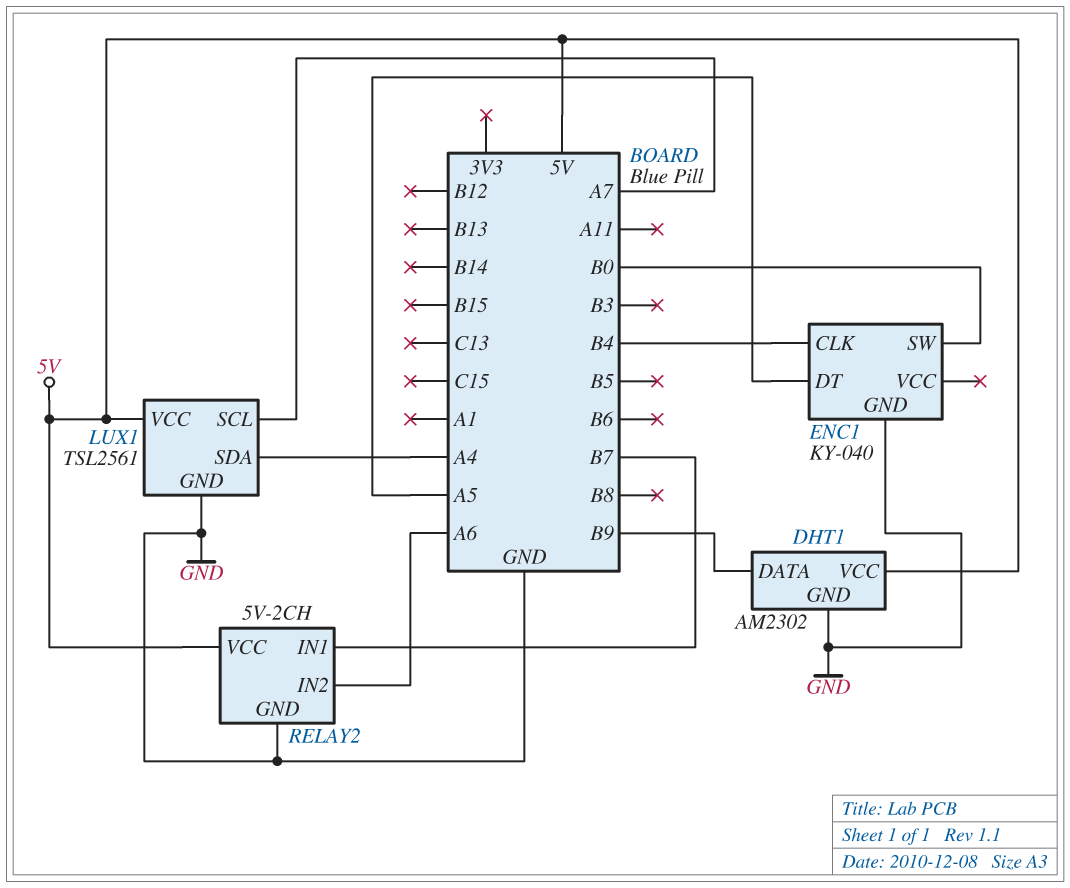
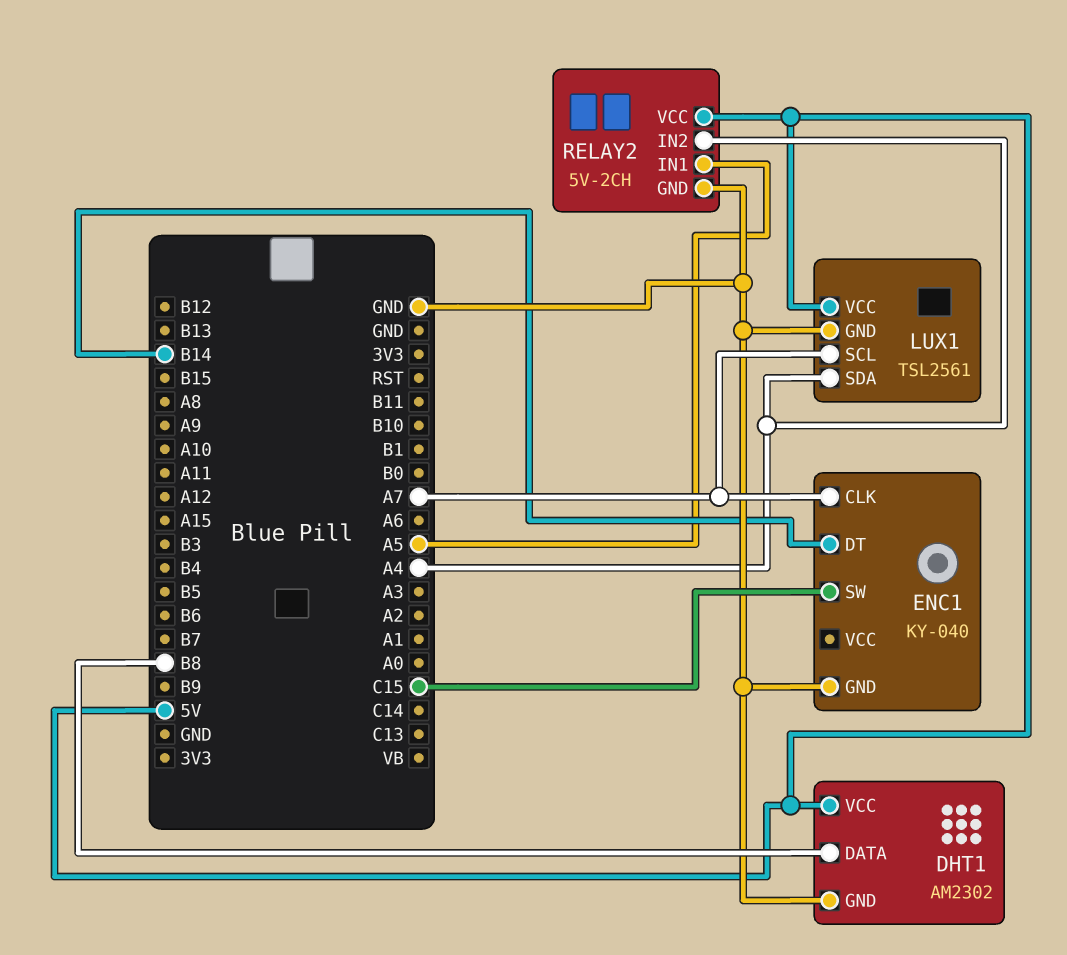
DHT1 pin DATA: B9 -> B8
ENC1 pin CLK: B4 -> A7
ENC1 pin DT: A5 -> B14
ENC1 pin SW: B0 -> C15
RELAY2 pin IN1: B7 -> A5
RELAY2 pin IN2: A6 -> A4

